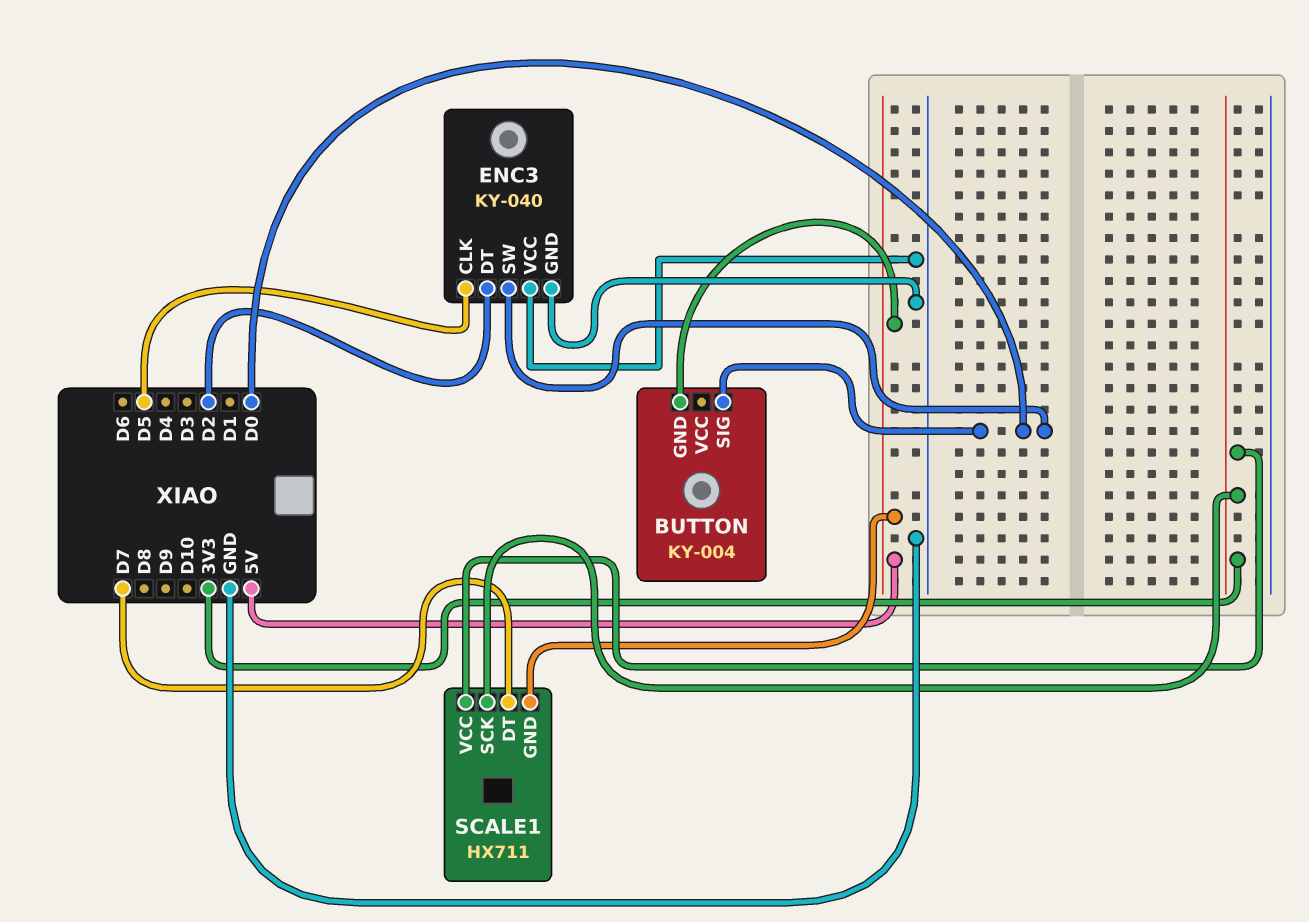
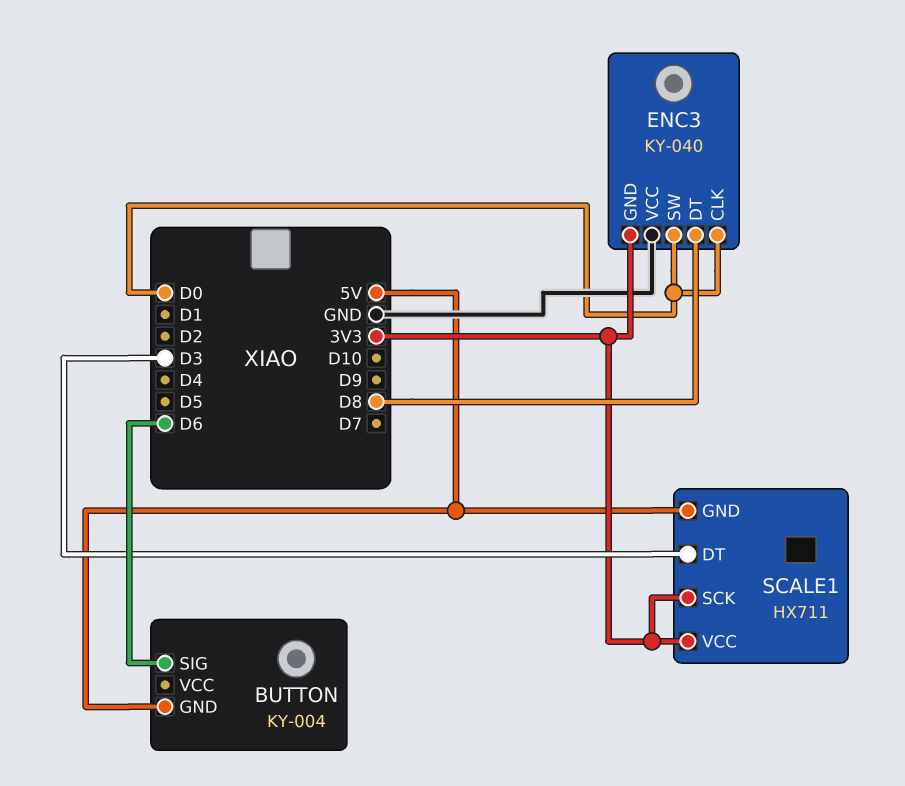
BUTTON pin SIG: D0 -> D6
ENC3 pin CLK: D5 -> D0
ENC3 pin DT: D2 -> D8
ENC3 pin GND: GND -> 3V3
SCALE1 pin DT: D7 -> D3

